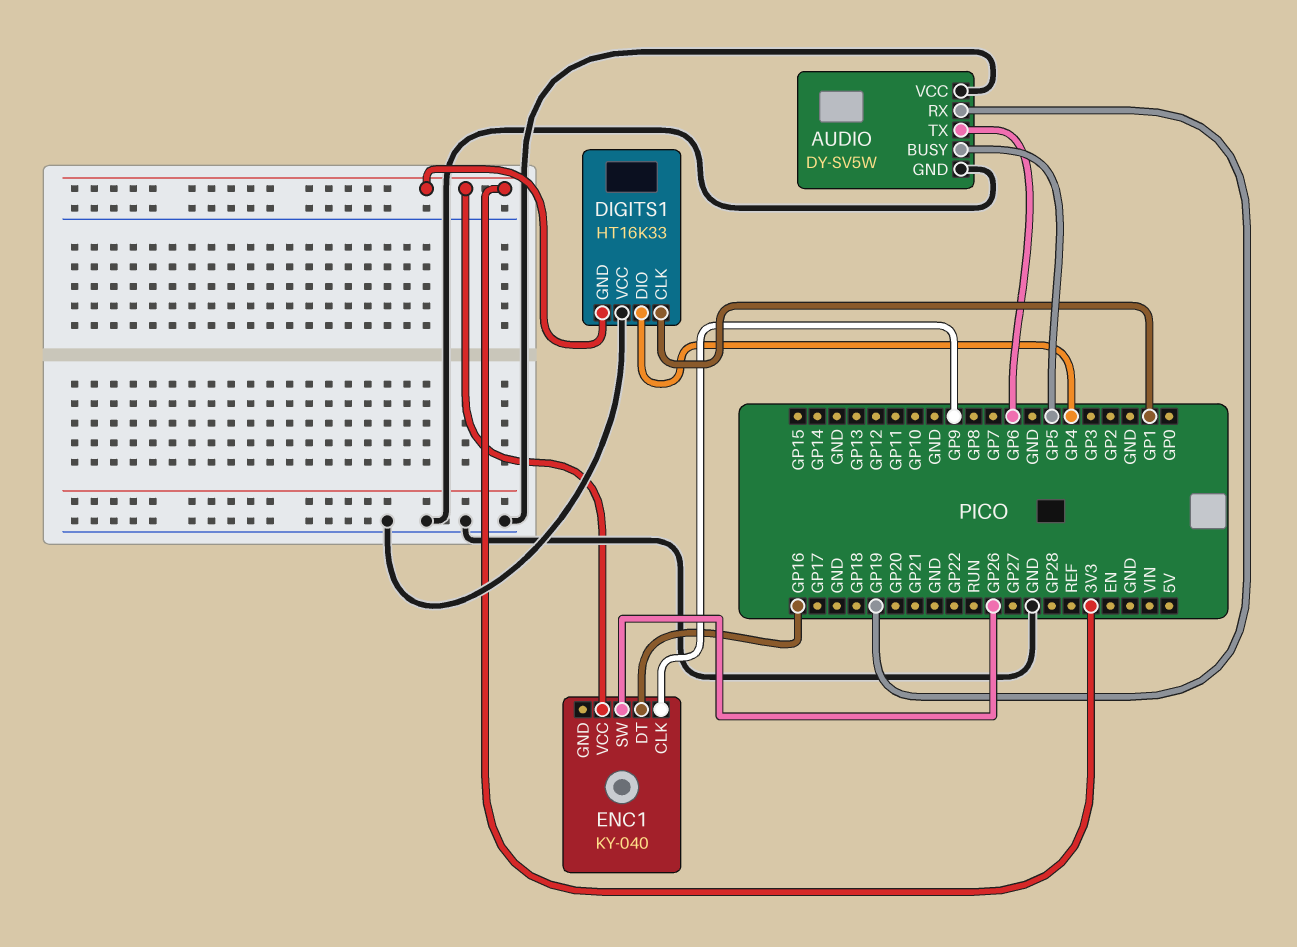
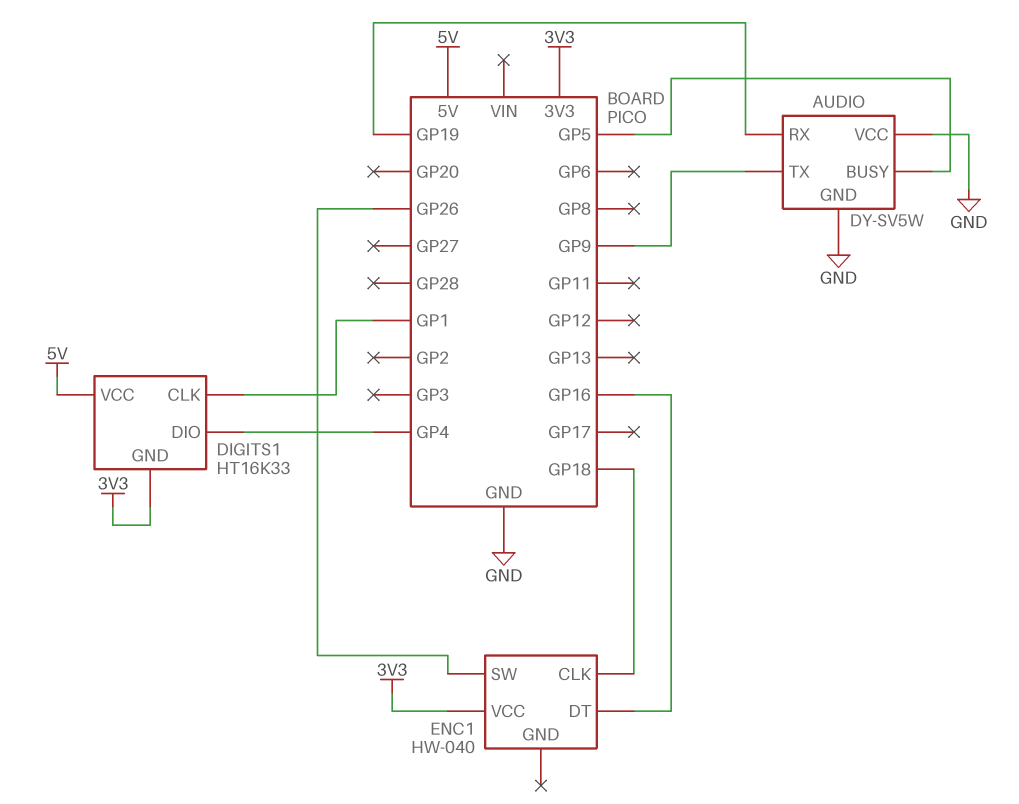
AUDIO pin TX: GP6 -> GP9
DIGITS1 pin VCC: GND -> 5V
ENC1: KY-040 -> HW-040
ENC1 pin CLK: GP9 -> GP18

